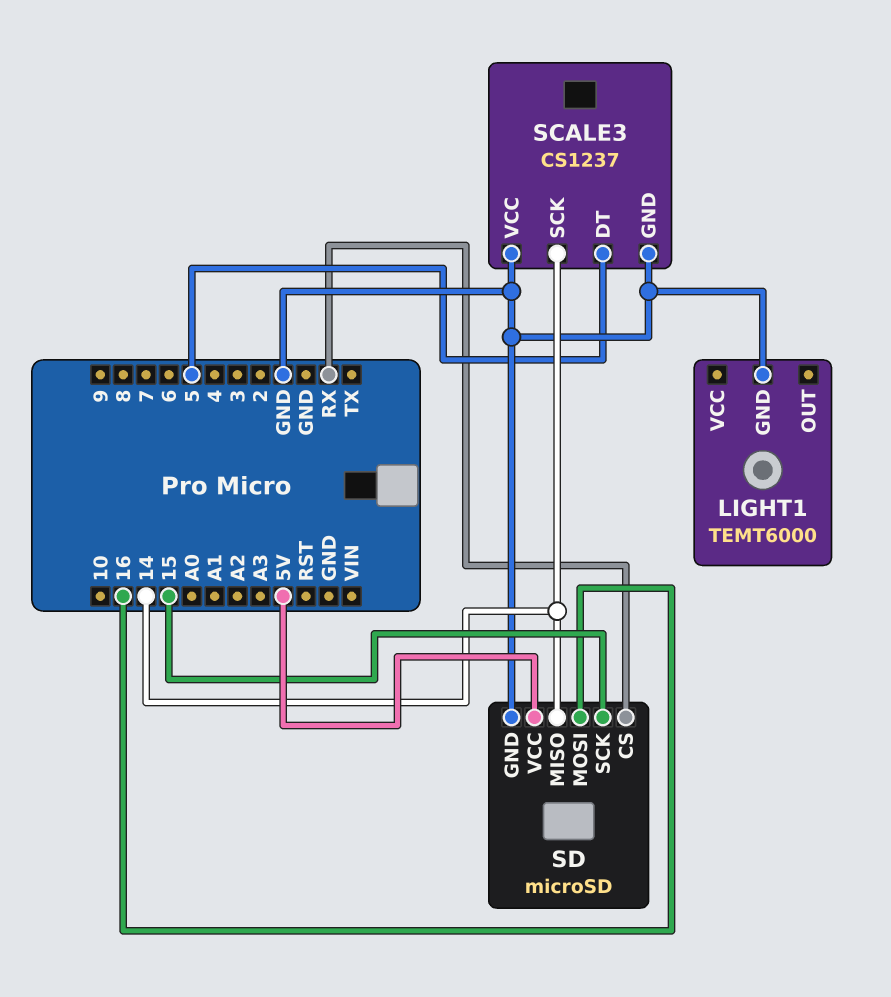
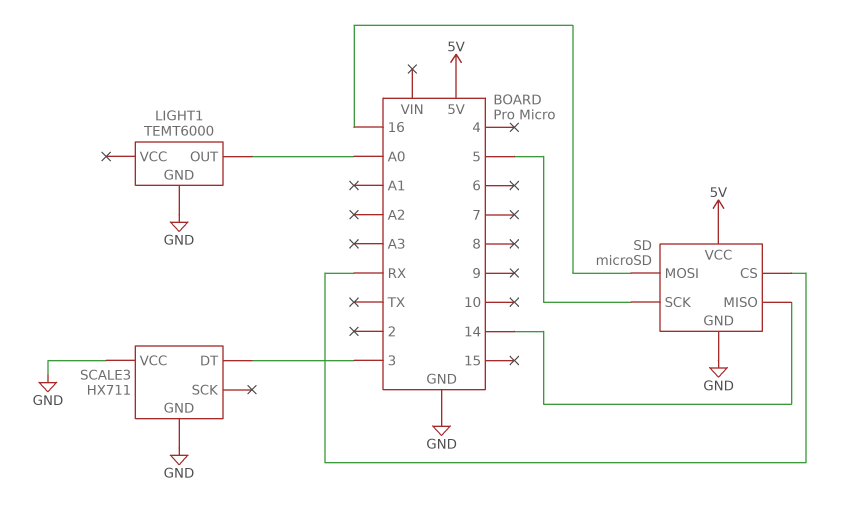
LIGHT1 pin OUT: none -> A0
SCALE3: CS1237 -> HX711
SCALE3 pin DT: 5 -> 3
SCALE3 pin SCK: 14 -> none
SD pin SCK: 15 -> 5

